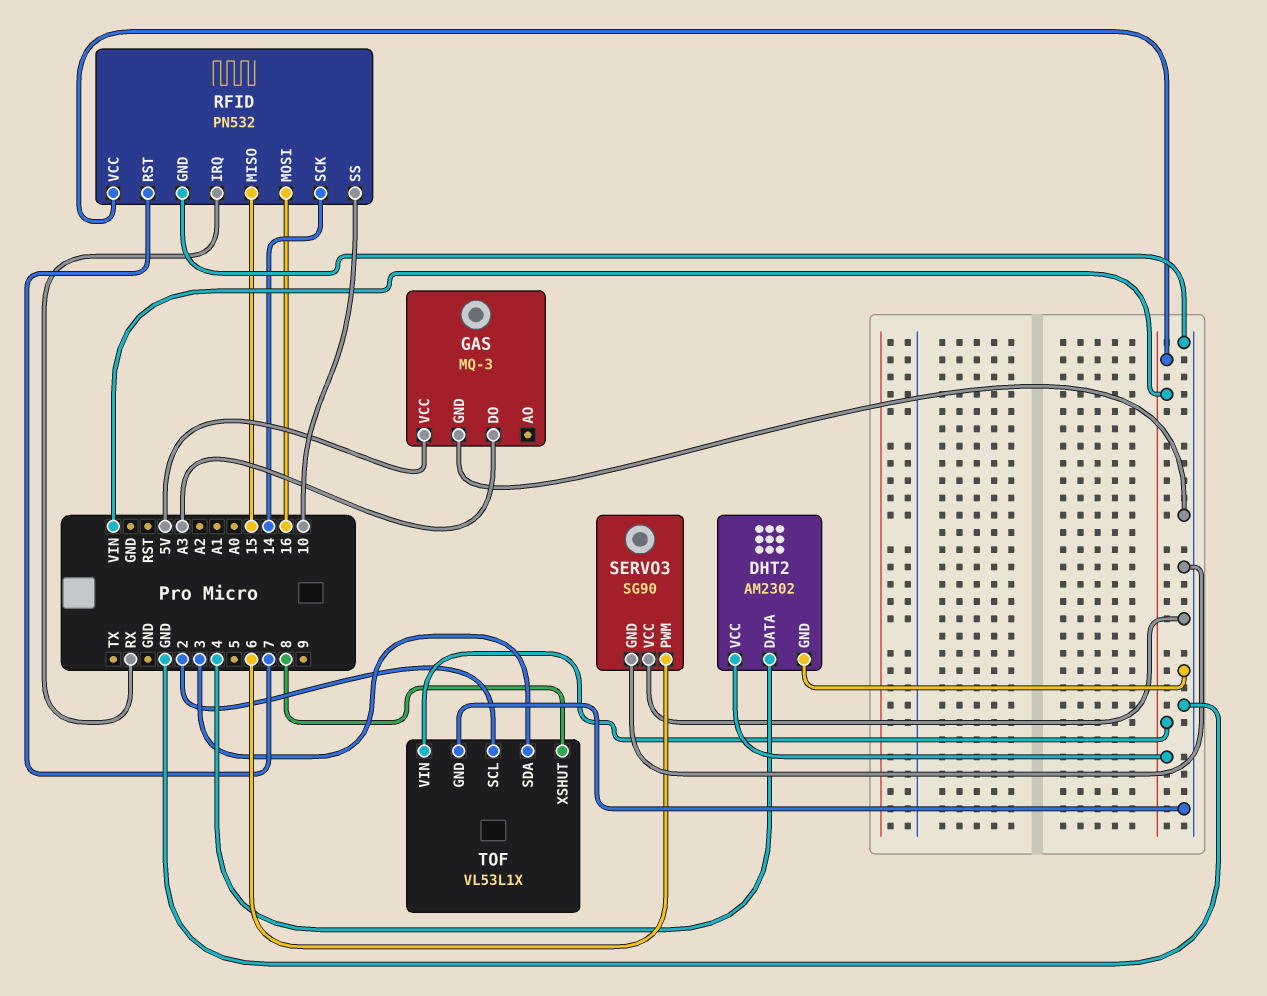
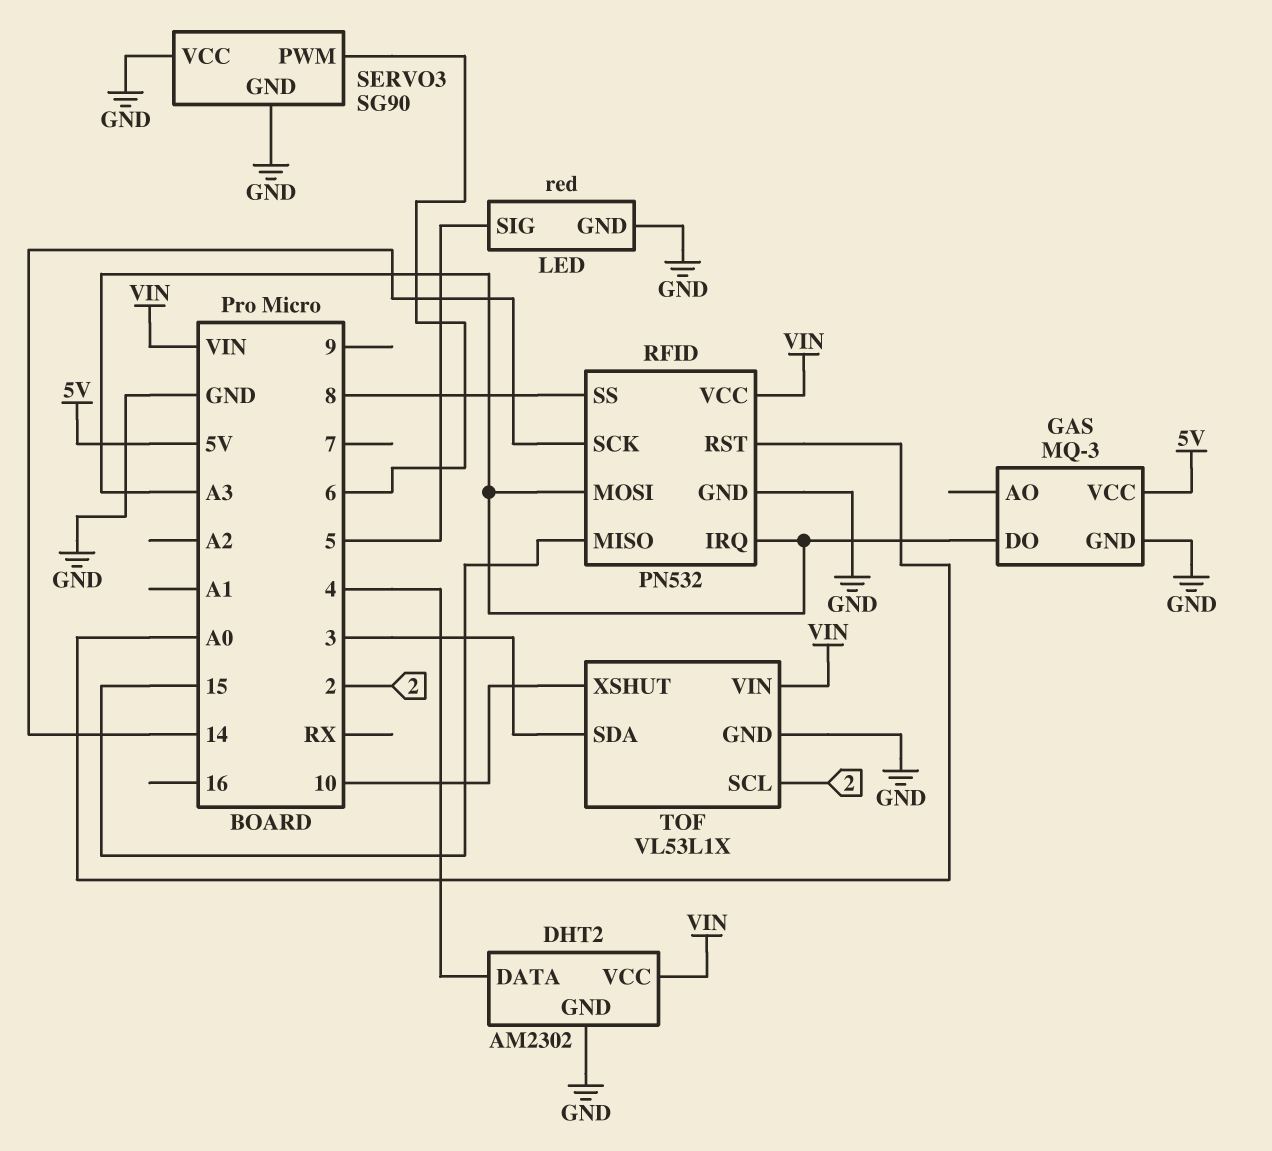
LED: none -> red
LED pin GND: none -> GND
LED pin SIG: none -> 5
RFID pin IRQ: RX -> A3
RFID pin MOSI: 16 -> A3
RFID pin RST: 7 -> A0
RFID pin SS: 10 -> 8
TOF pin XSHUT: 8 -> 10

